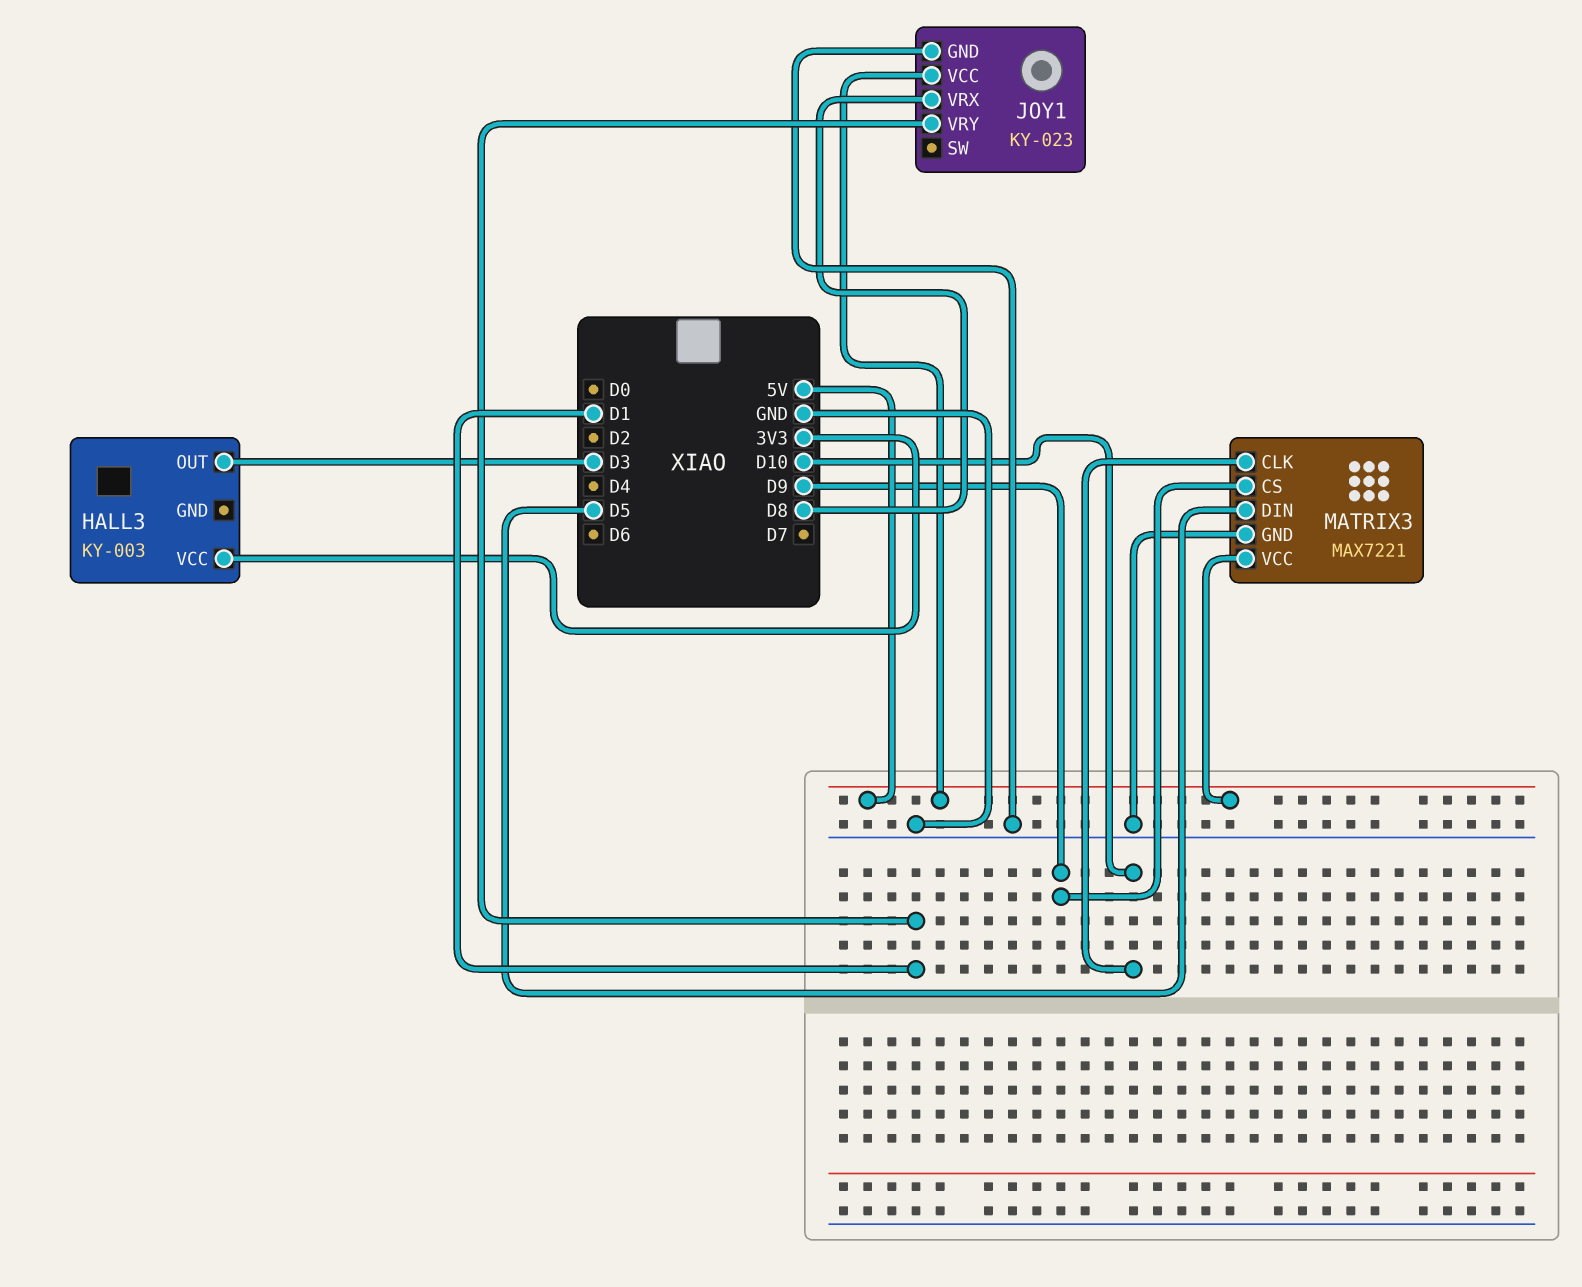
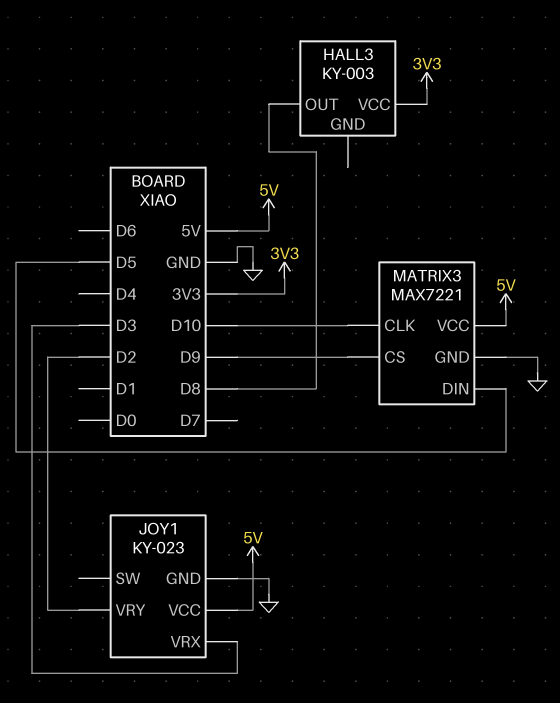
HALL3 pin OUT: D3 -> D8
JOY1 pin VRX: D8 -> D3
JOY1 pin VRY: D1 -> D2

